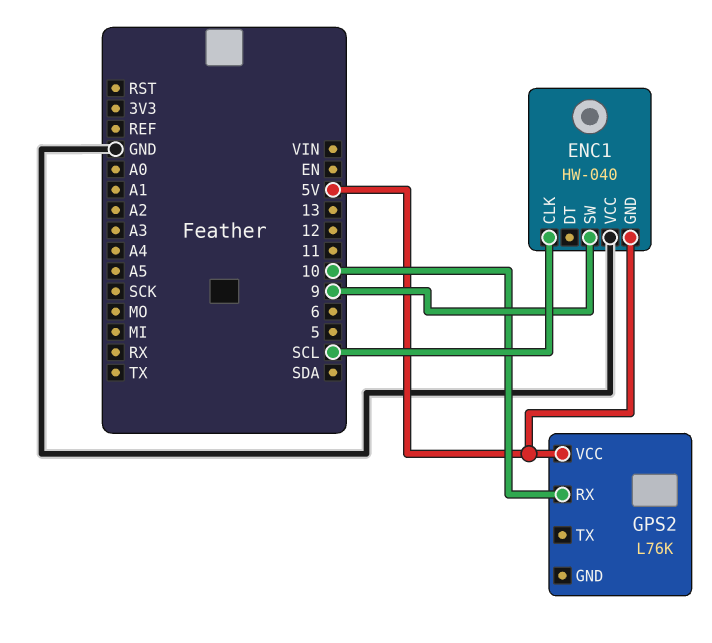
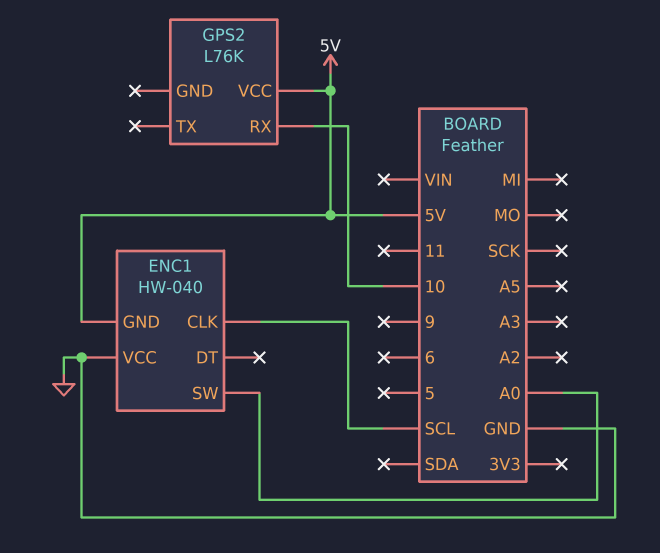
ENC1 pin SW: 9 -> A0

